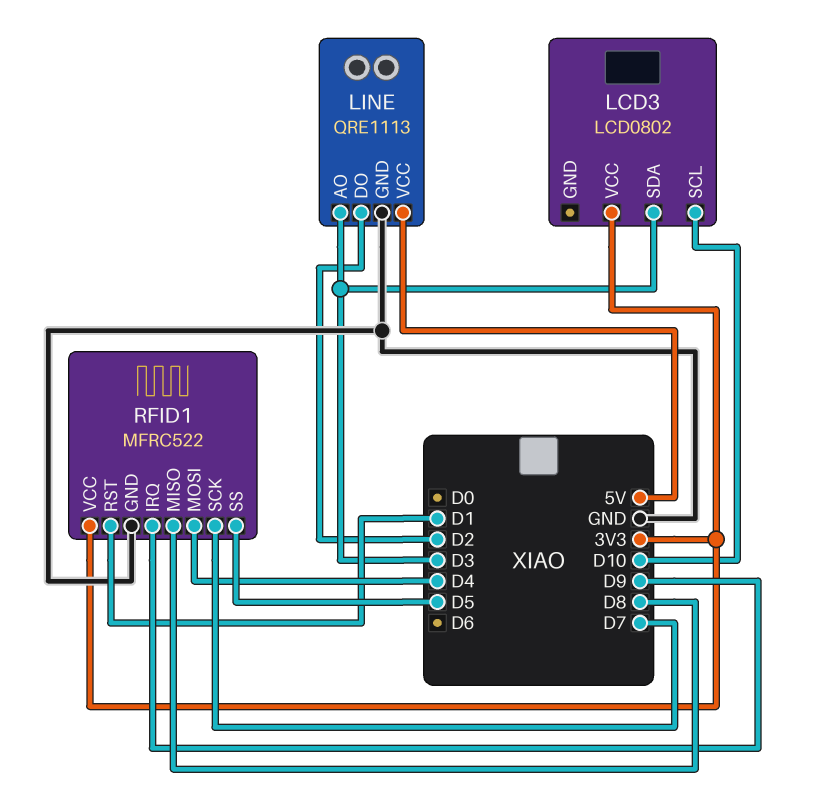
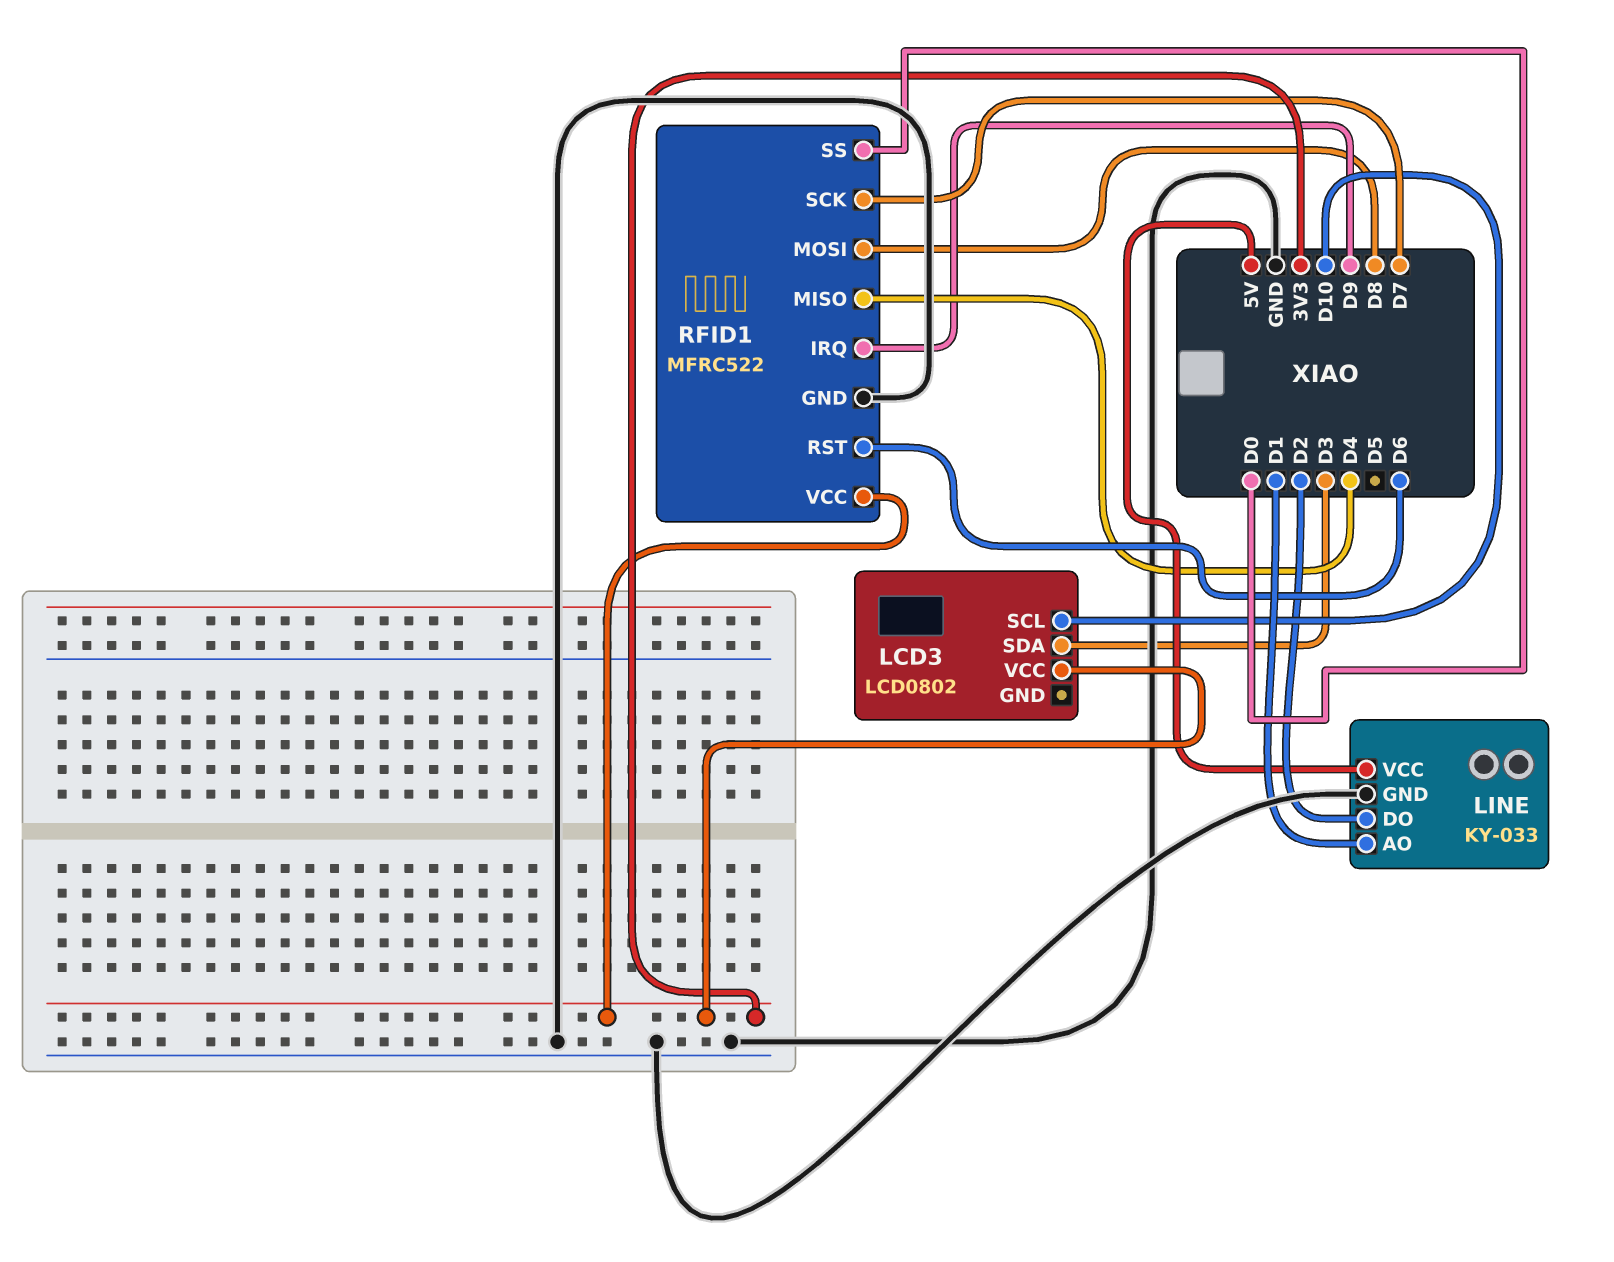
LINE: QRE1113 -> KY-033
LINE pin AO: D3 -> D1
RFID1 pin MISO: D8 -> D4
RFID1 pin MOSI: D4 -> D8
RFID1 pin RST: D1 -> D6
RFID1 pin SS: D5 -> D0

